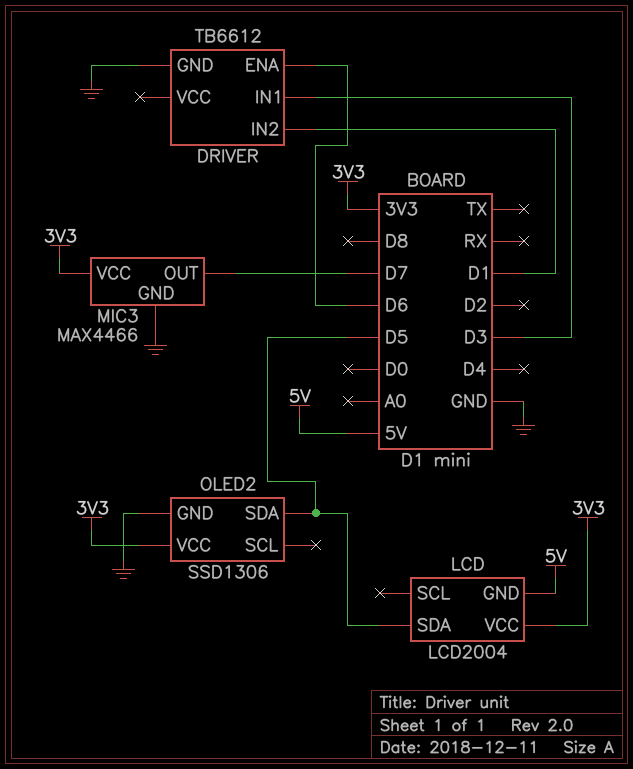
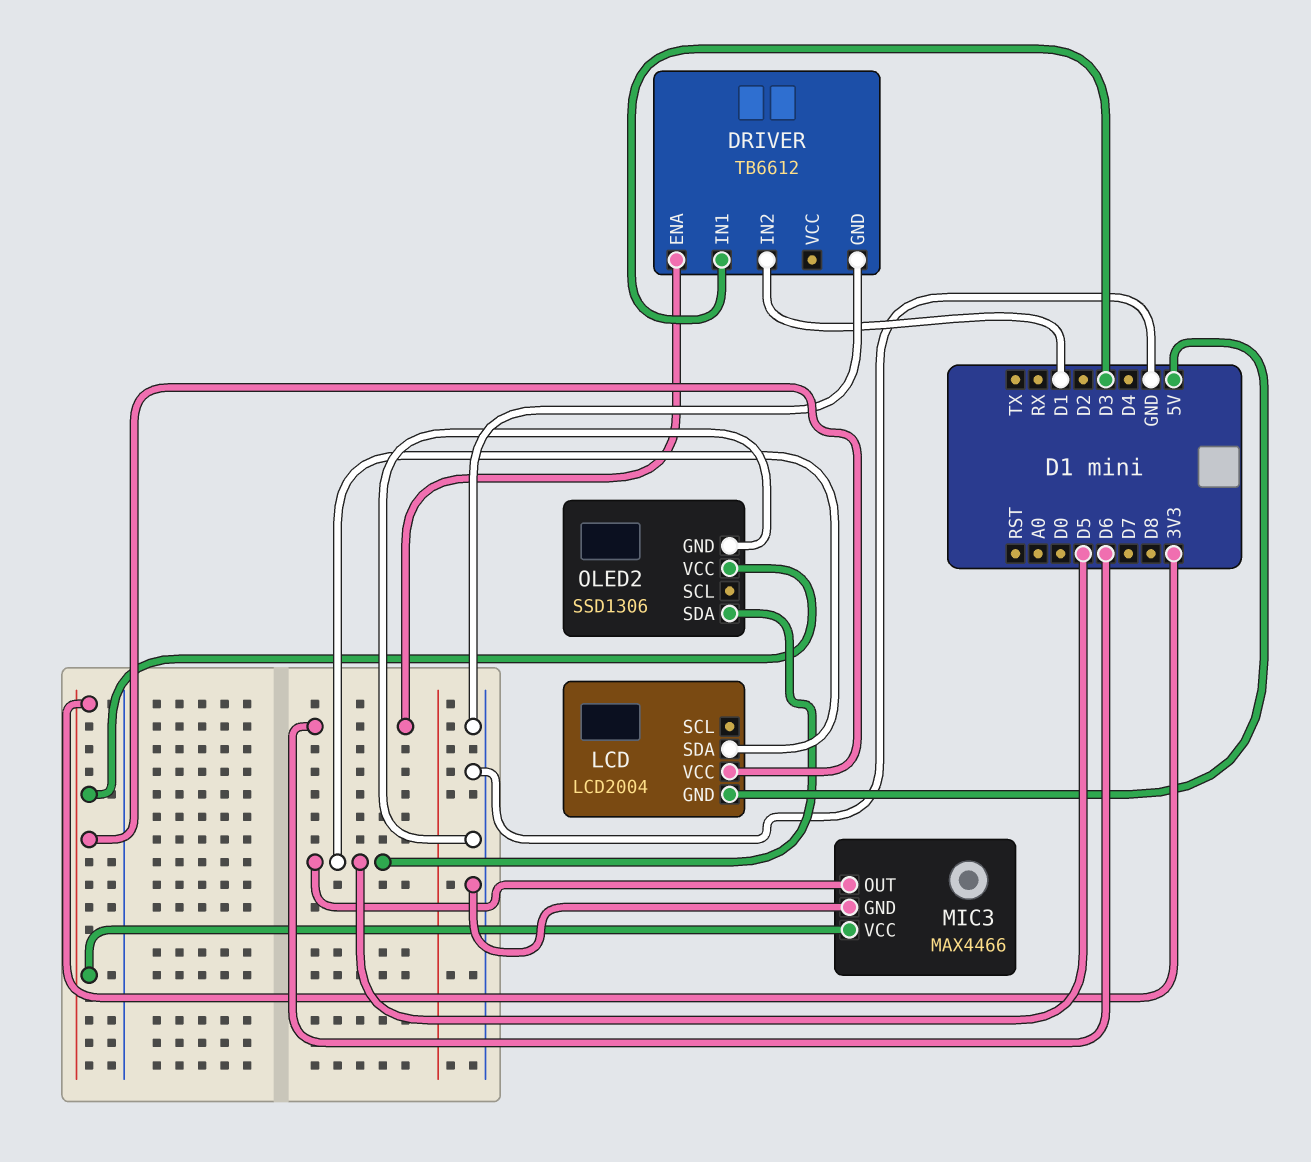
MIC3 pin OUT: D7 -> D5

